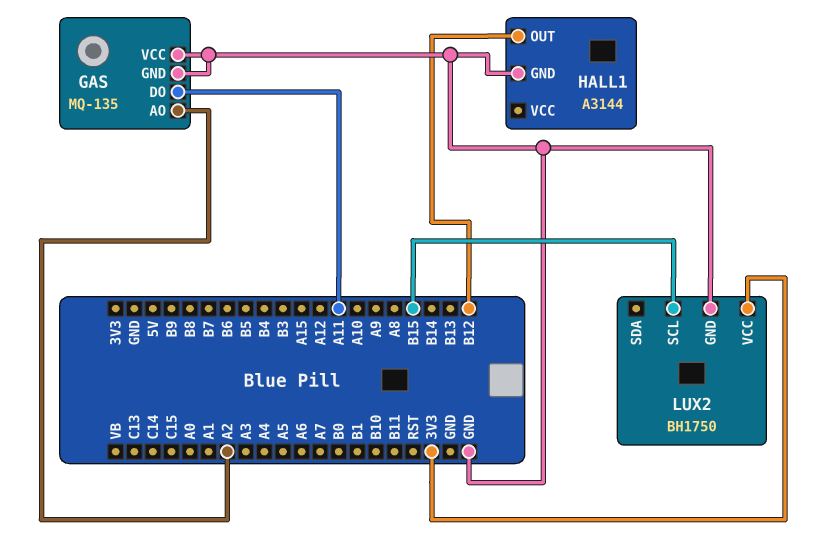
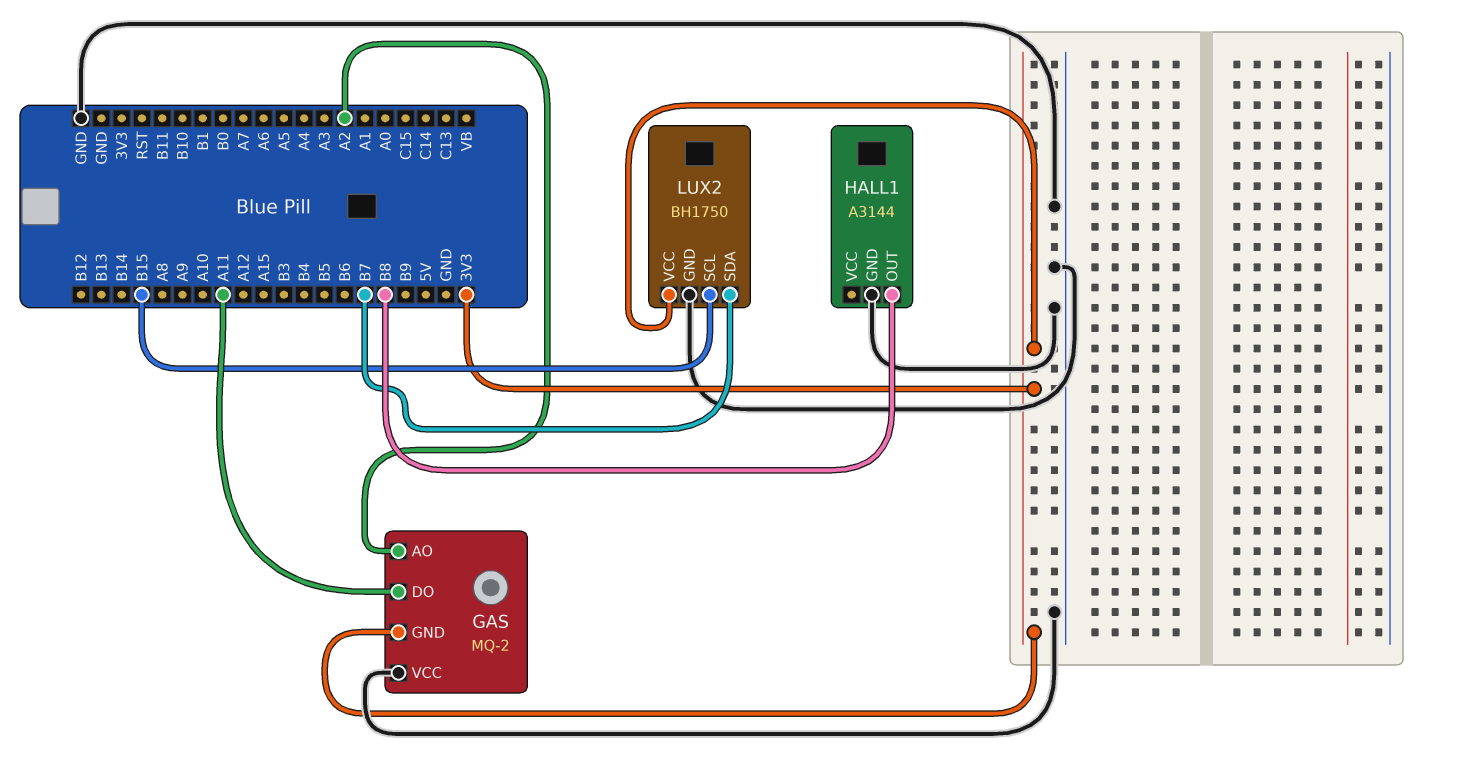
GAS: MQ-135 -> MQ-2
GAS pin GND: GND -> 3V3
HALL1 pin OUT: B12 -> B8
LUX2 pin SDA: none -> B7

